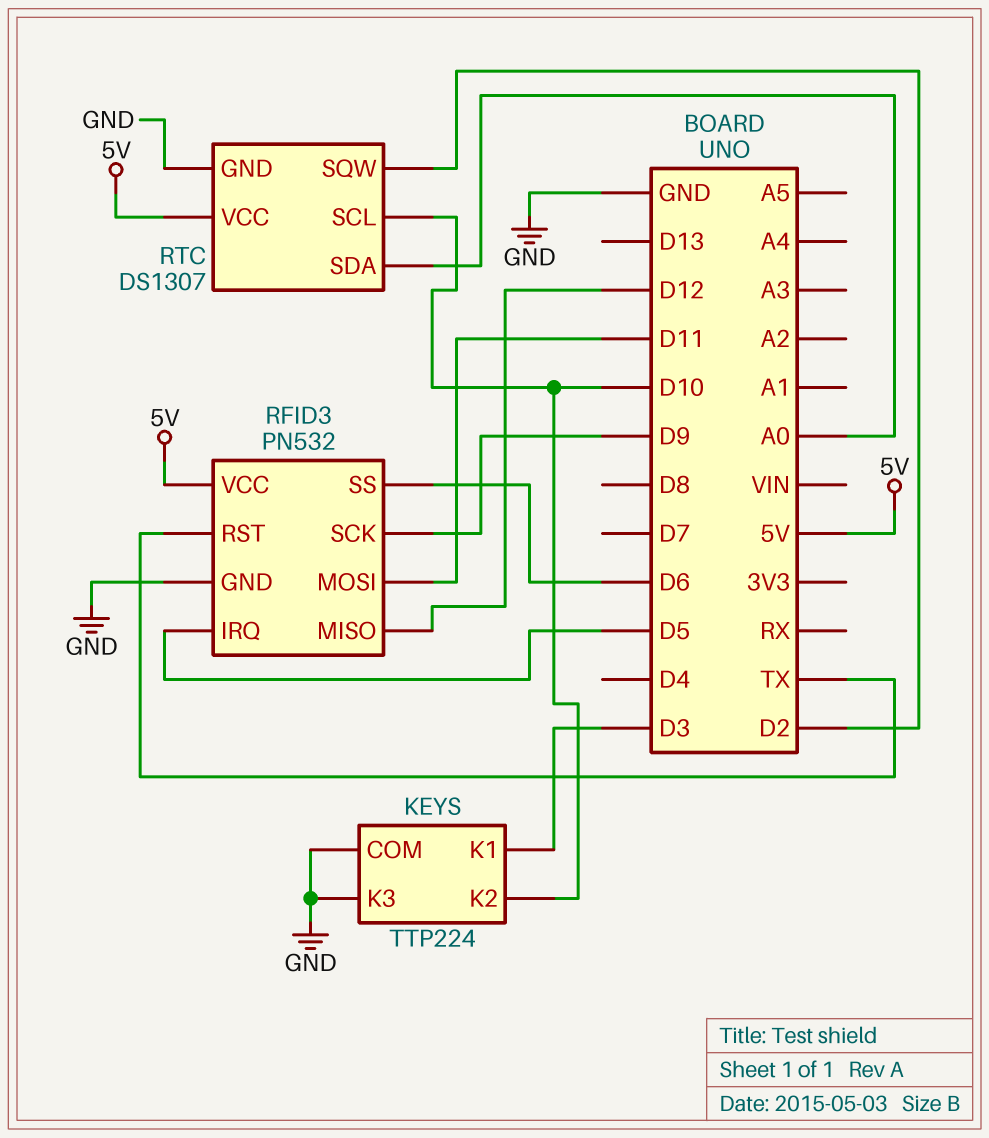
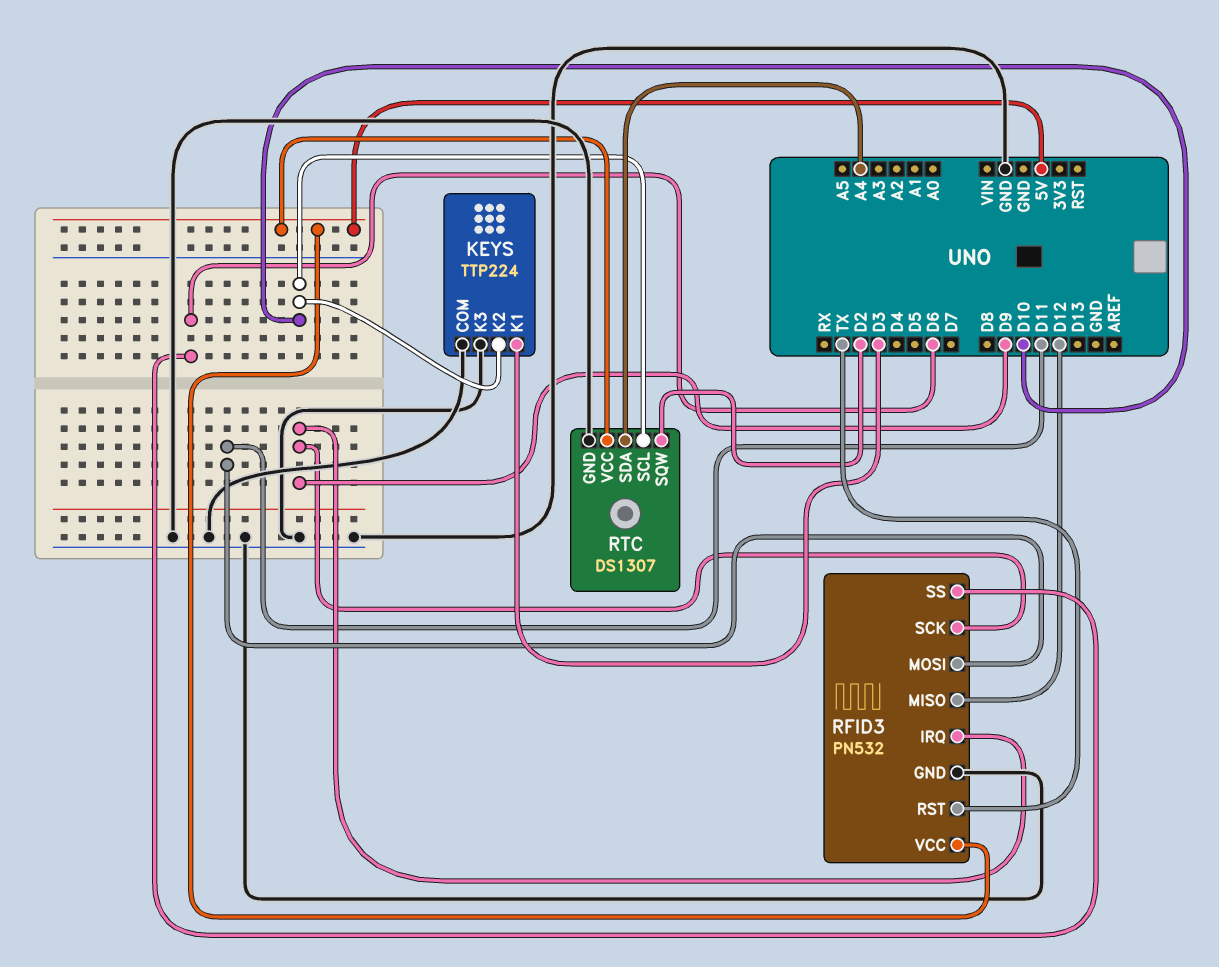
RFID3 pin IRQ: D5 -> D9
RTC pin SDA: A0 -> A4

